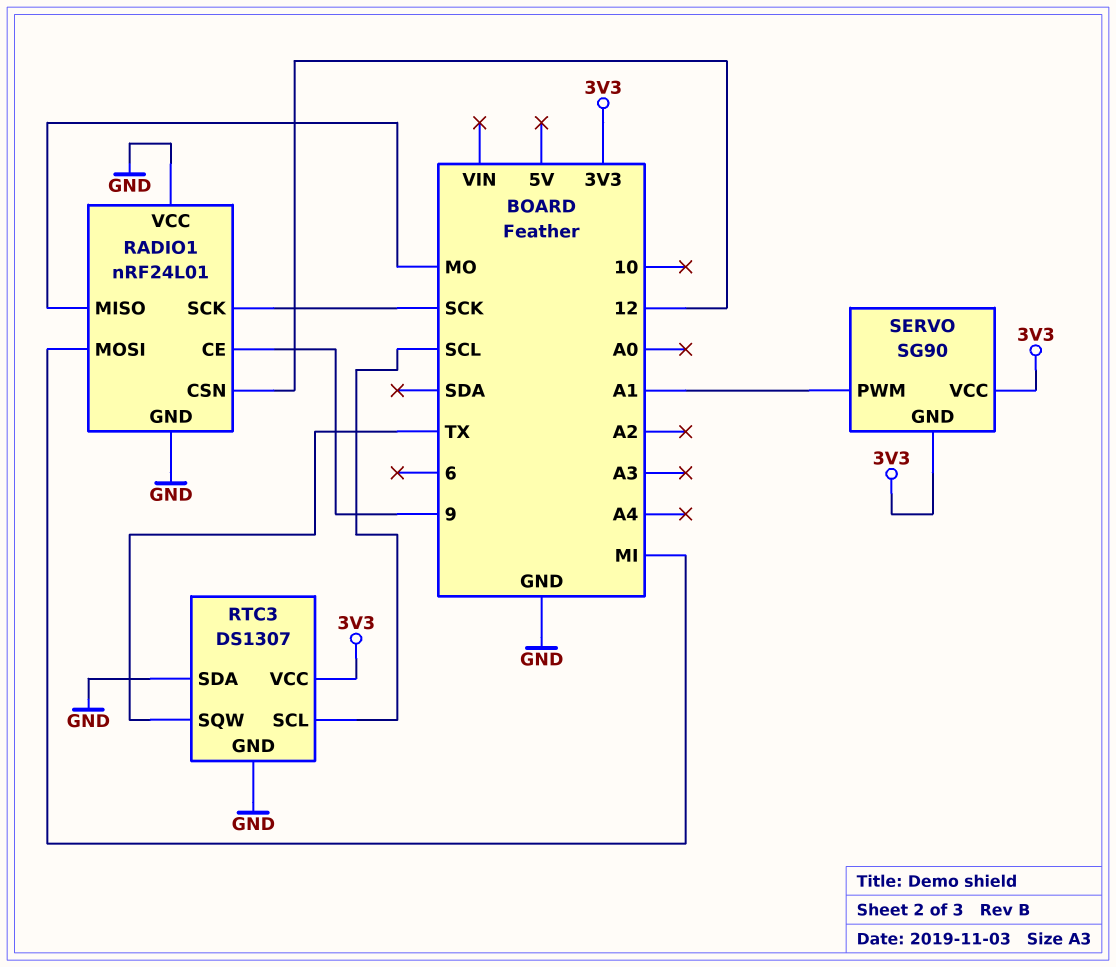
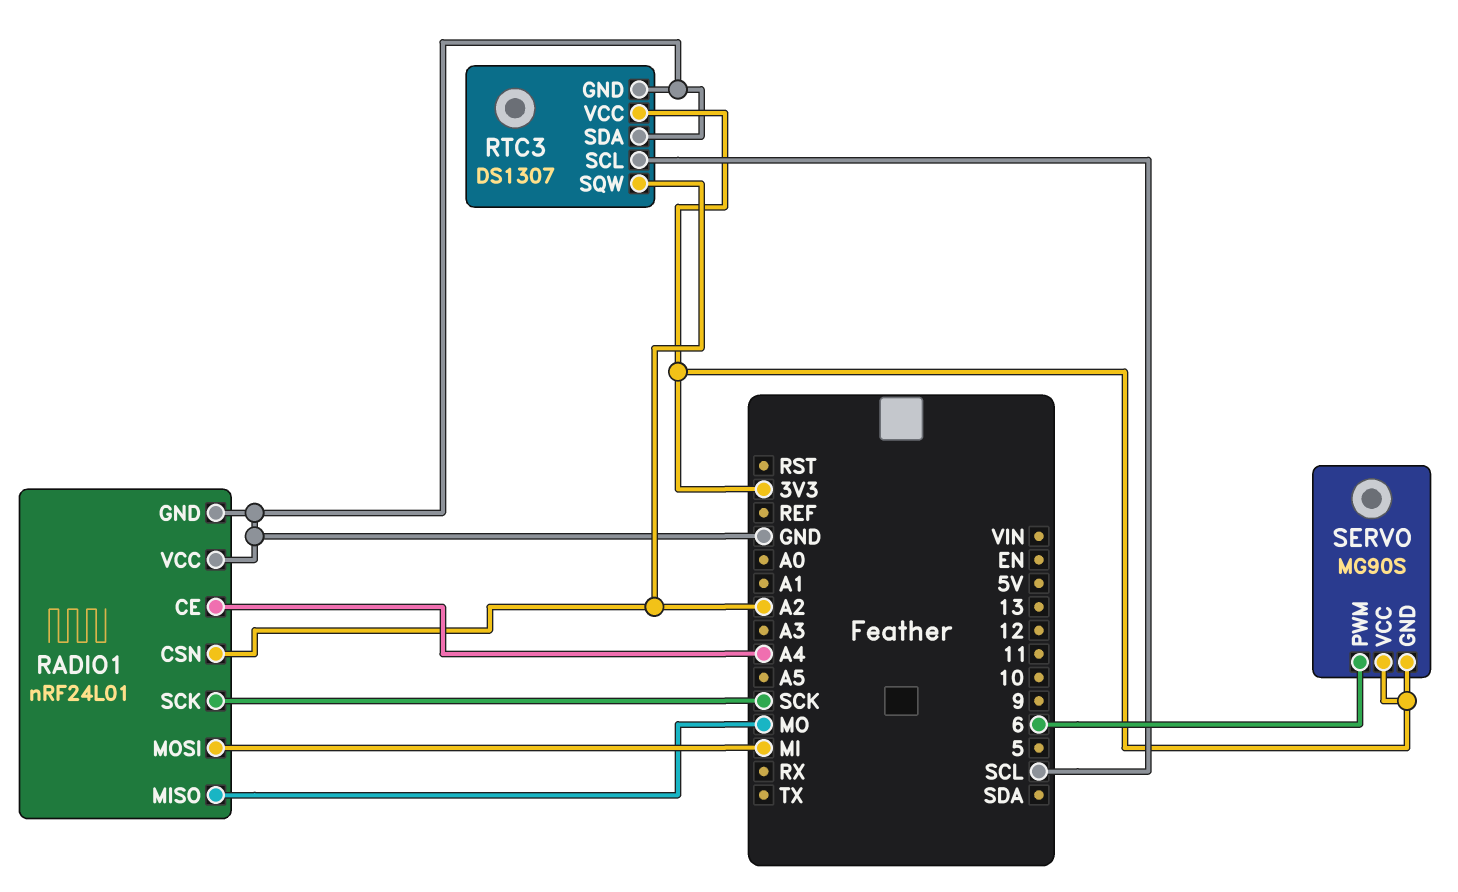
RADIO1 pin CE: 9 -> A4
RADIO1 pin CSN: 12 -> A2
RTC3 pin SQW: TX -> A2
SERVO: SG90 -> MG90S
SERVO pin PWM: A1 -> 6

